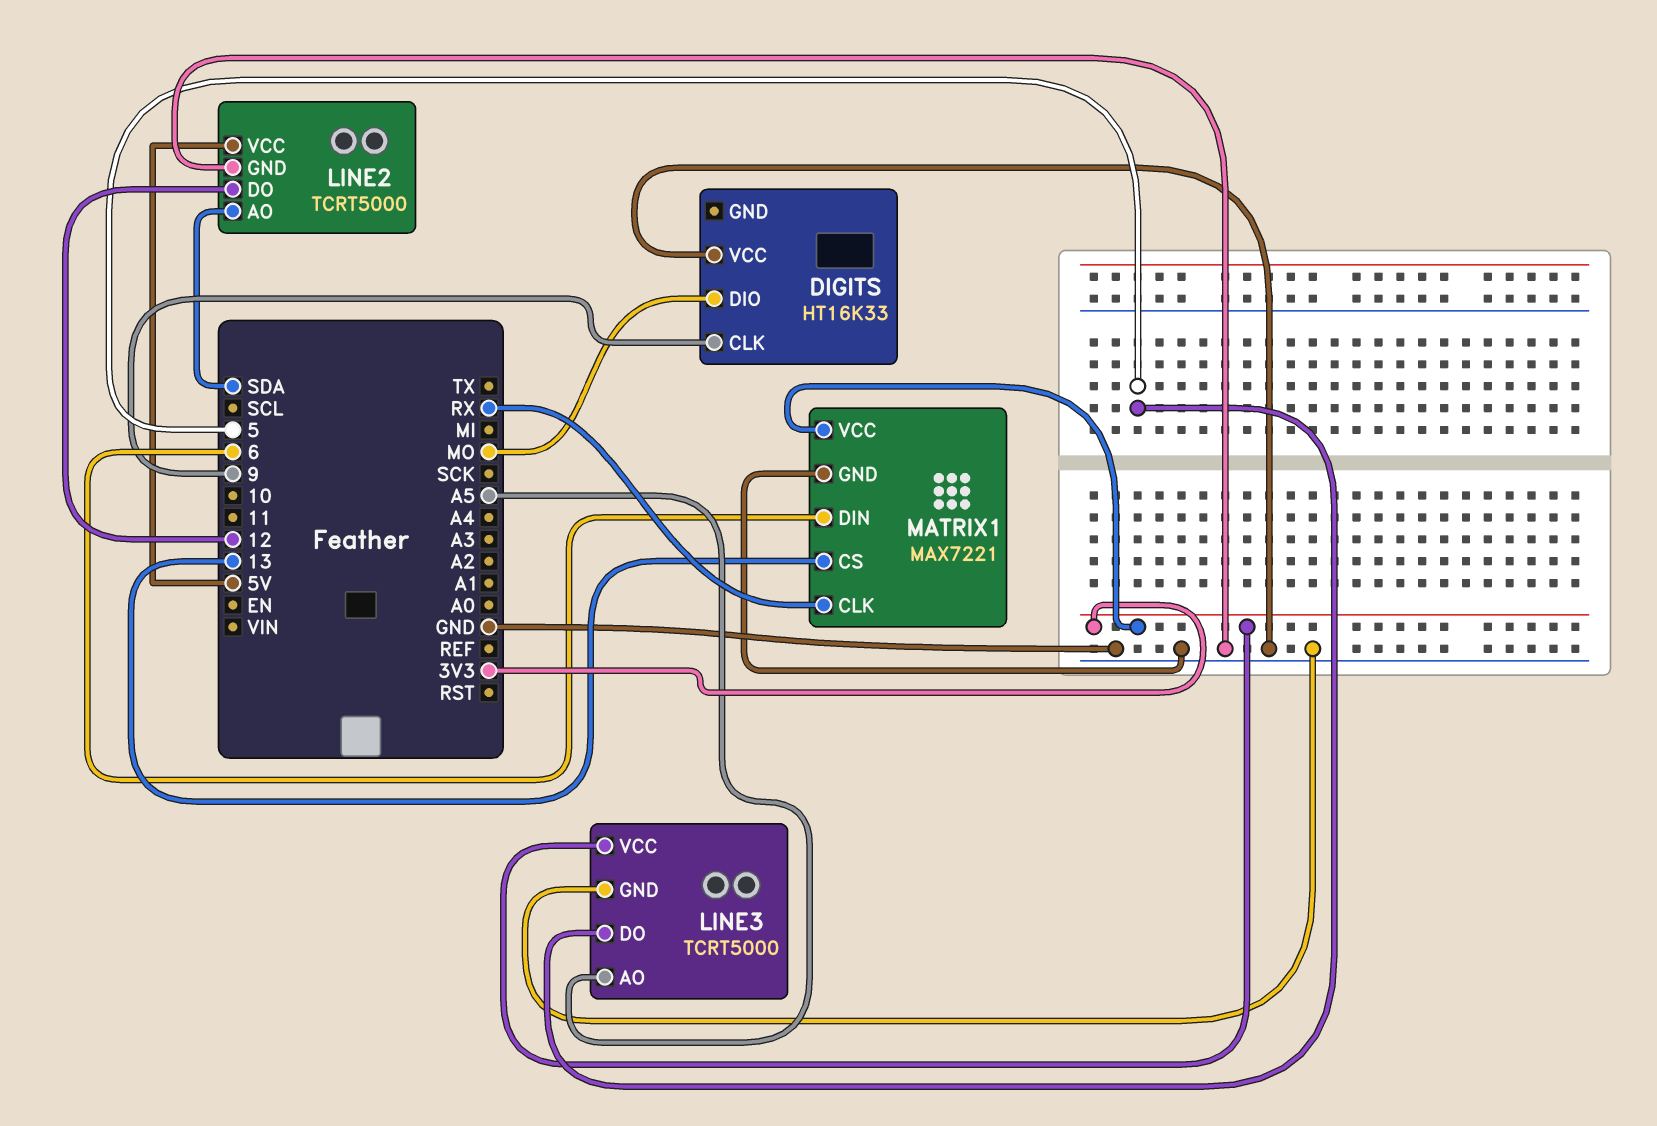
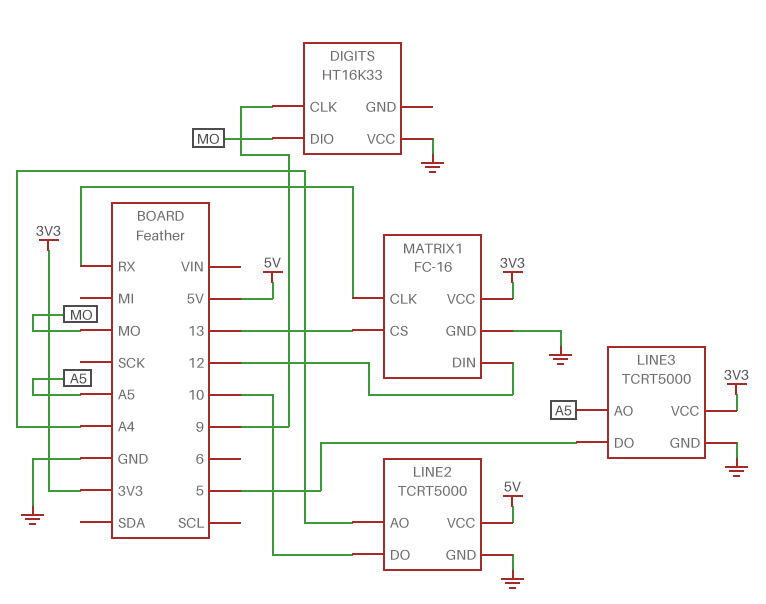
LINE2 pin AO: SDA -> A4
LINE2 pin DO: 12 -> 10
MATRIX1: MAX7221 -> FC-16
MATRIX1 pin DIN: 6 -> 12

